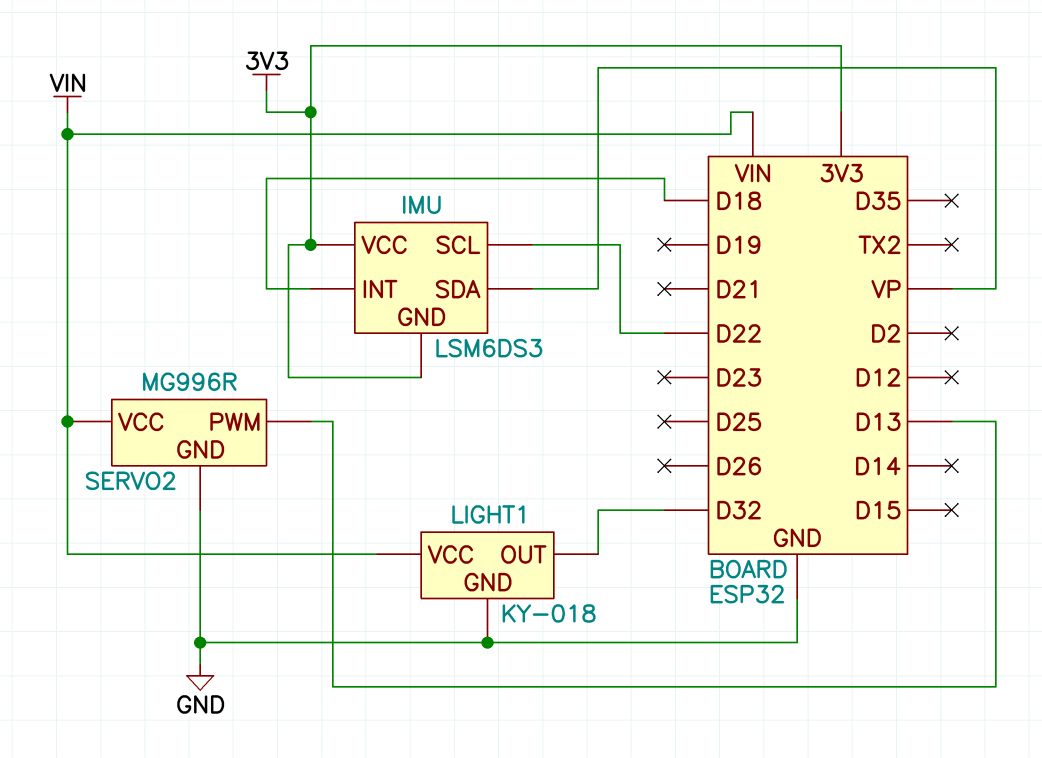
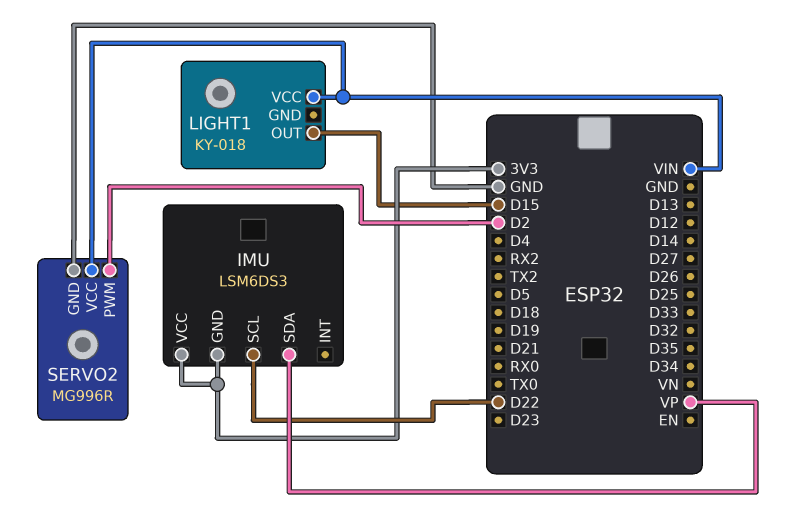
IMU pin INT: D18 -> none
LIGHT1 pin GND: GND -> none
LIGHT1 pin OUT: D32 -> D15
SERVO2 pin PWM: D13 -> D2

